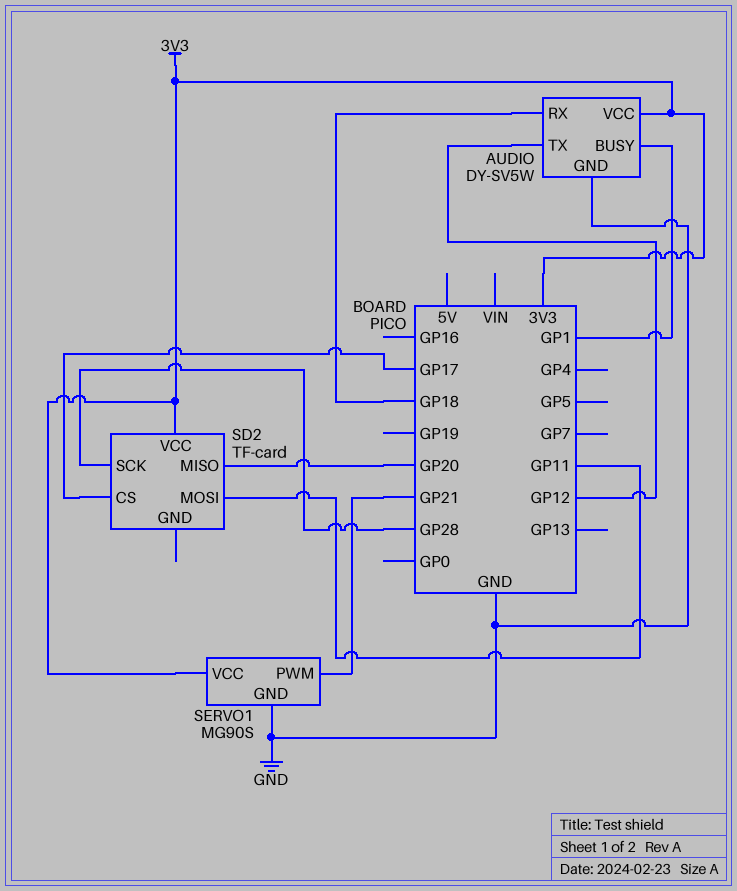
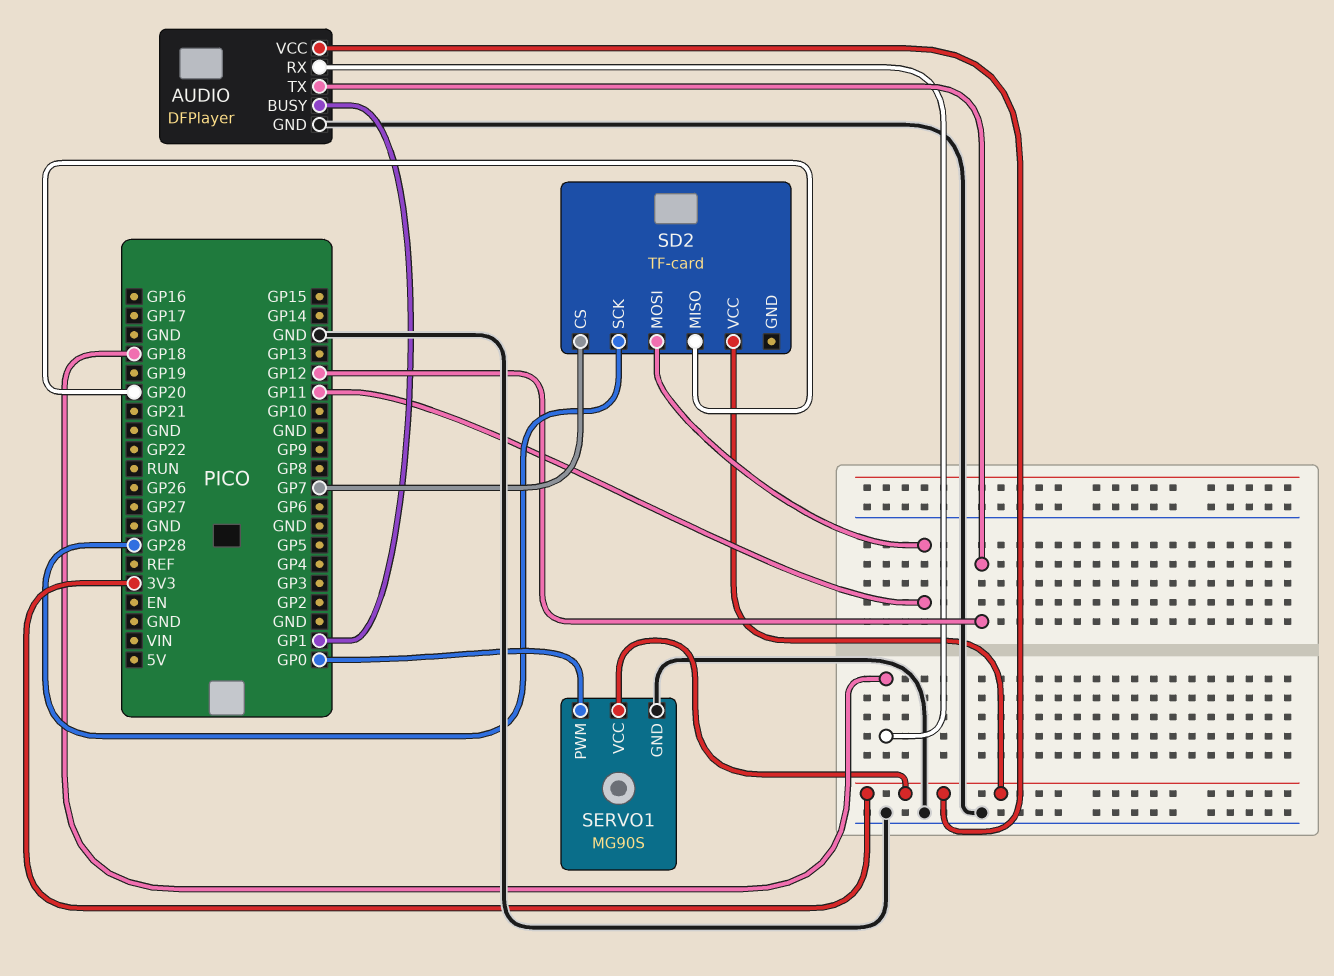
AUDIO: DY-SV5W -> DFPlayer
SD2 pin CS: GP17 -> GP7
SERVO1 pin PWM: GP21 -> GP0

